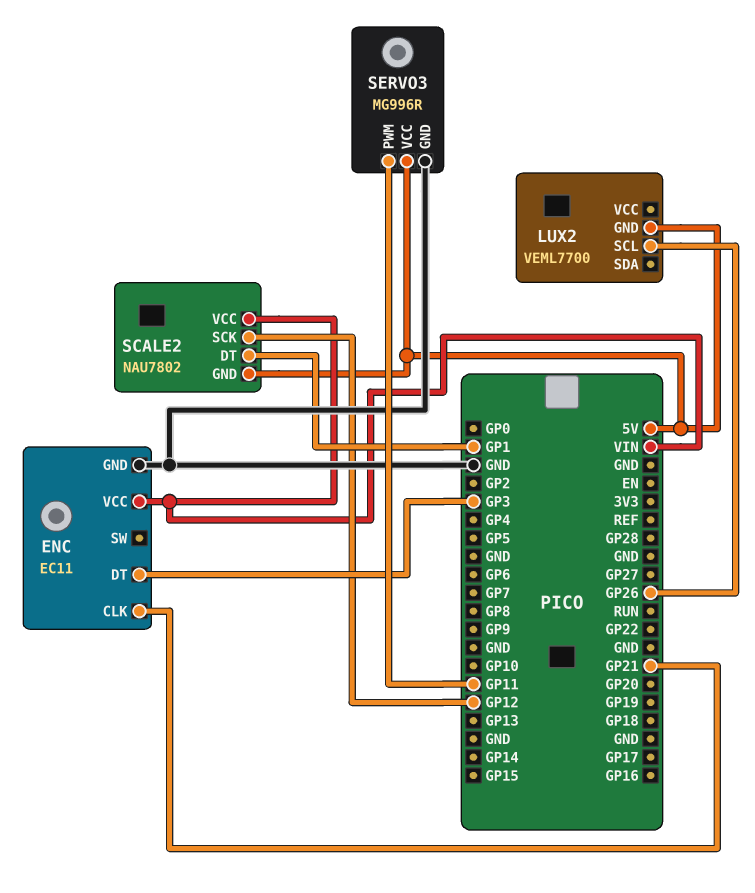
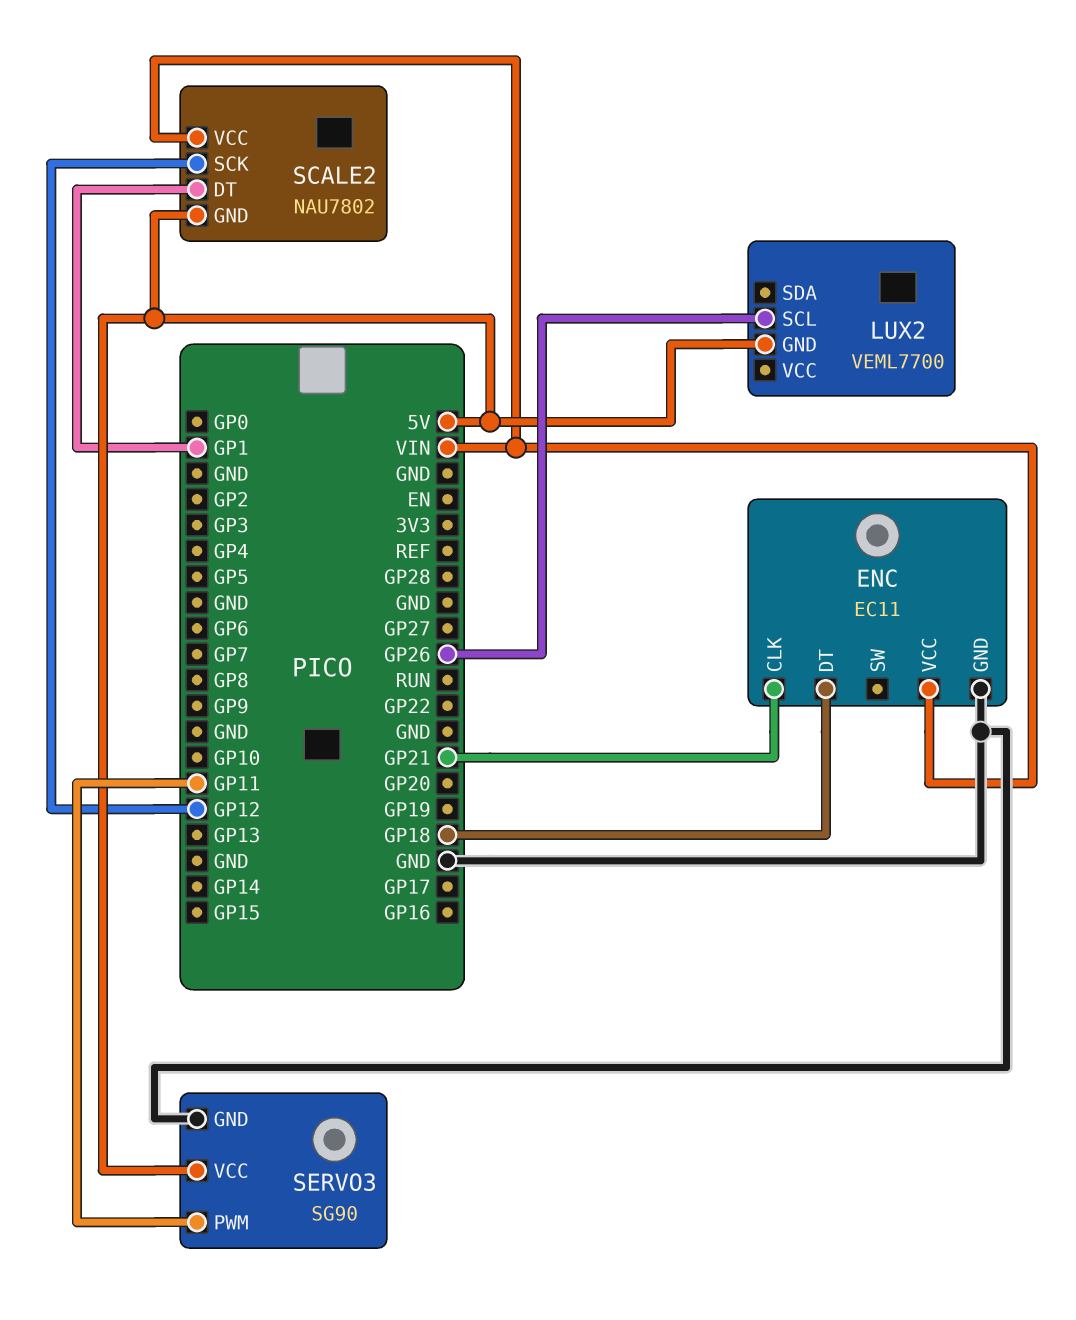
ENC pin DT: GP3 -> GP18
SERVO3: MG996R -> SG90

